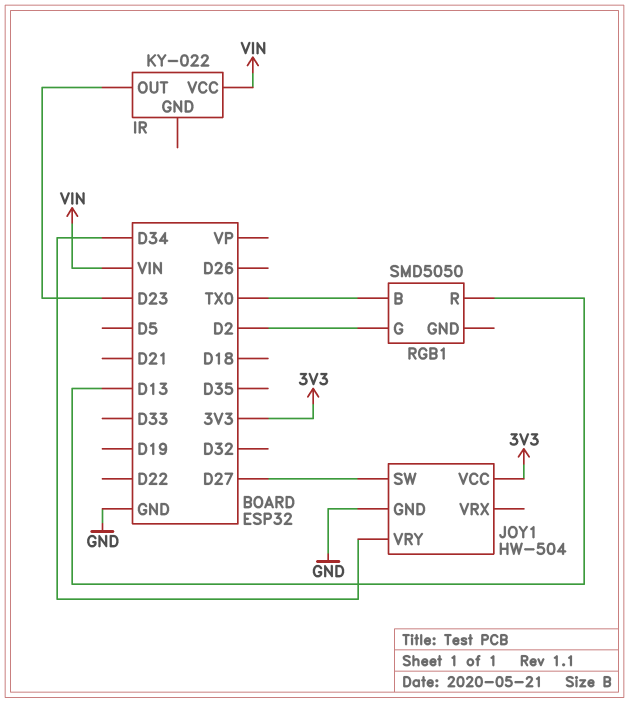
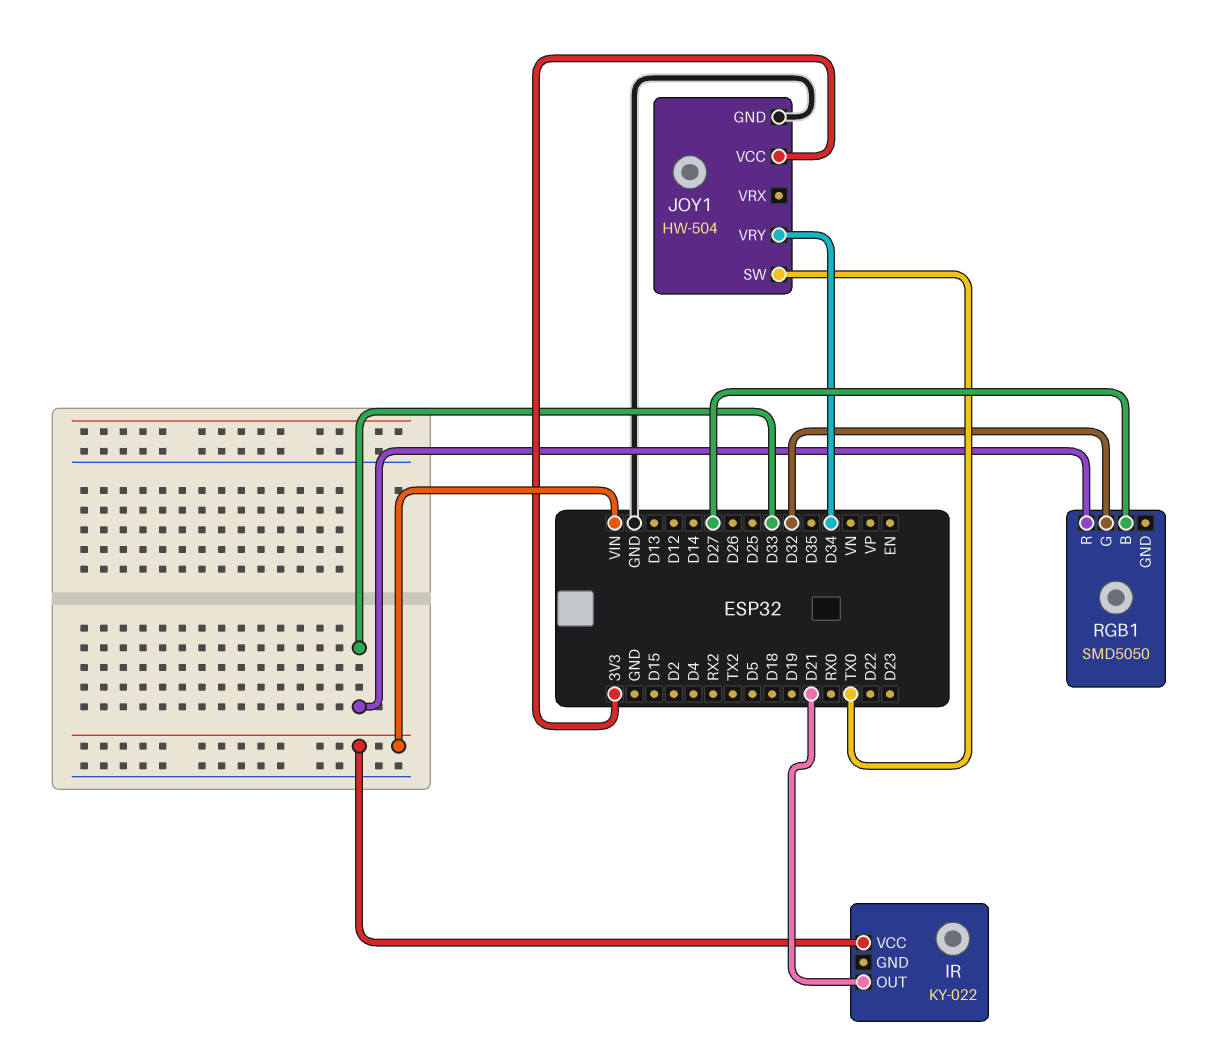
IR pin OUT: D23 -> D21
JOY1 pin SW: D27 -> TX0
RGB1 pin B: TX0 -> D27
RGB1 pin G: D2 -> D32
RGB1 pin R: D13 -> D33

